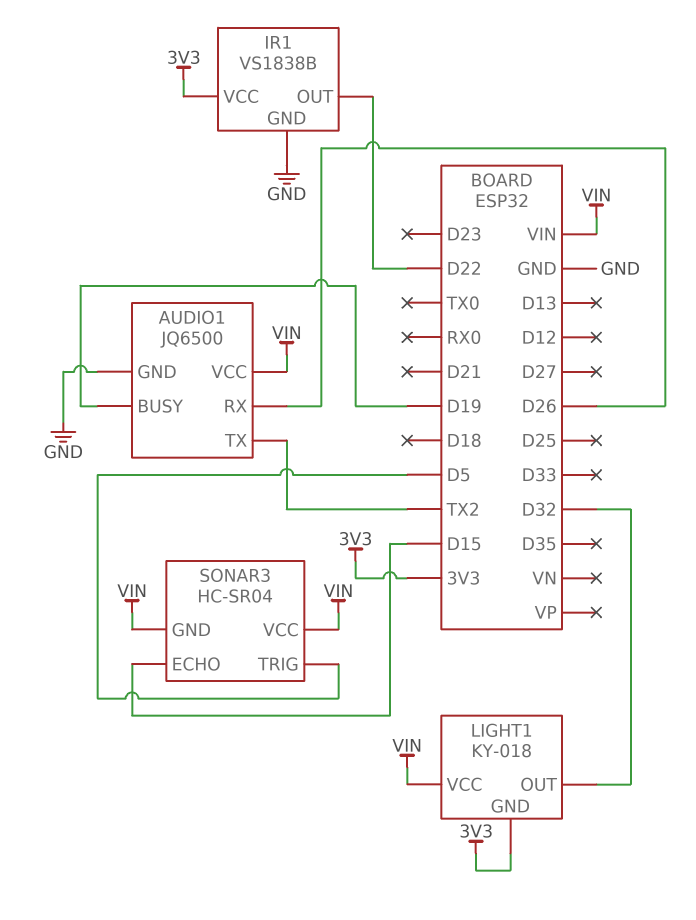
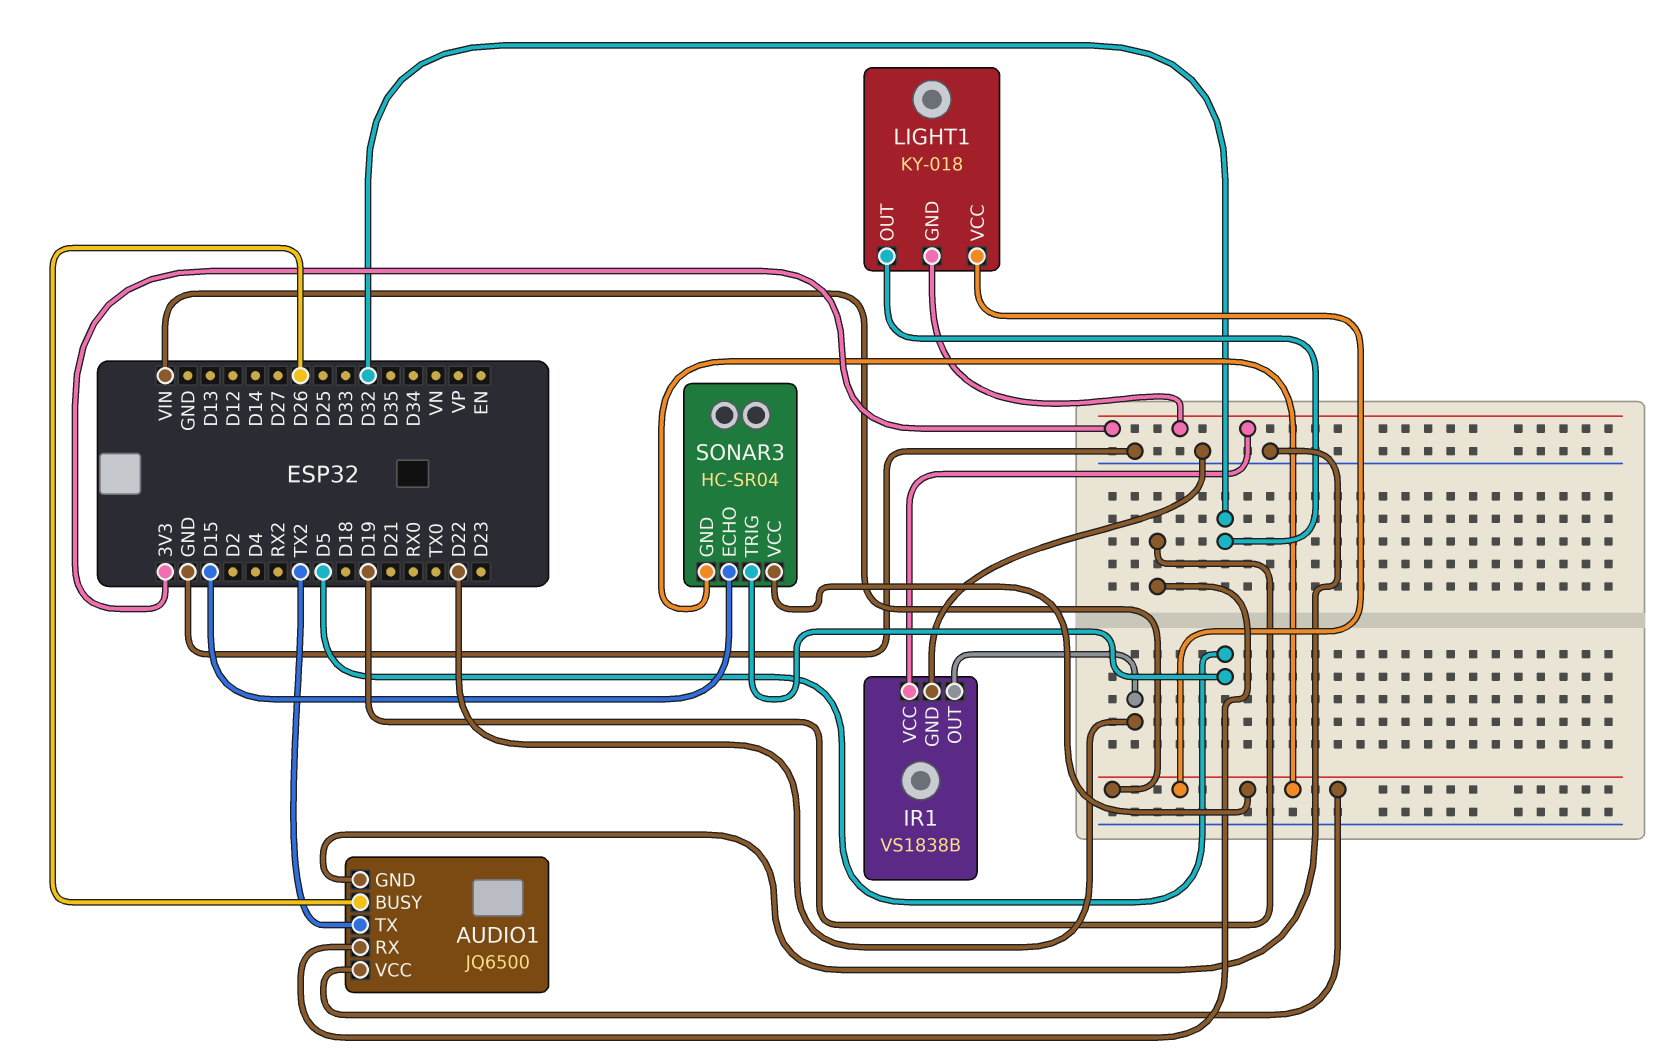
AUDIO1 pin BUSY: D19 -> D26
AUDIO1 pin RX: D26 -> D19

